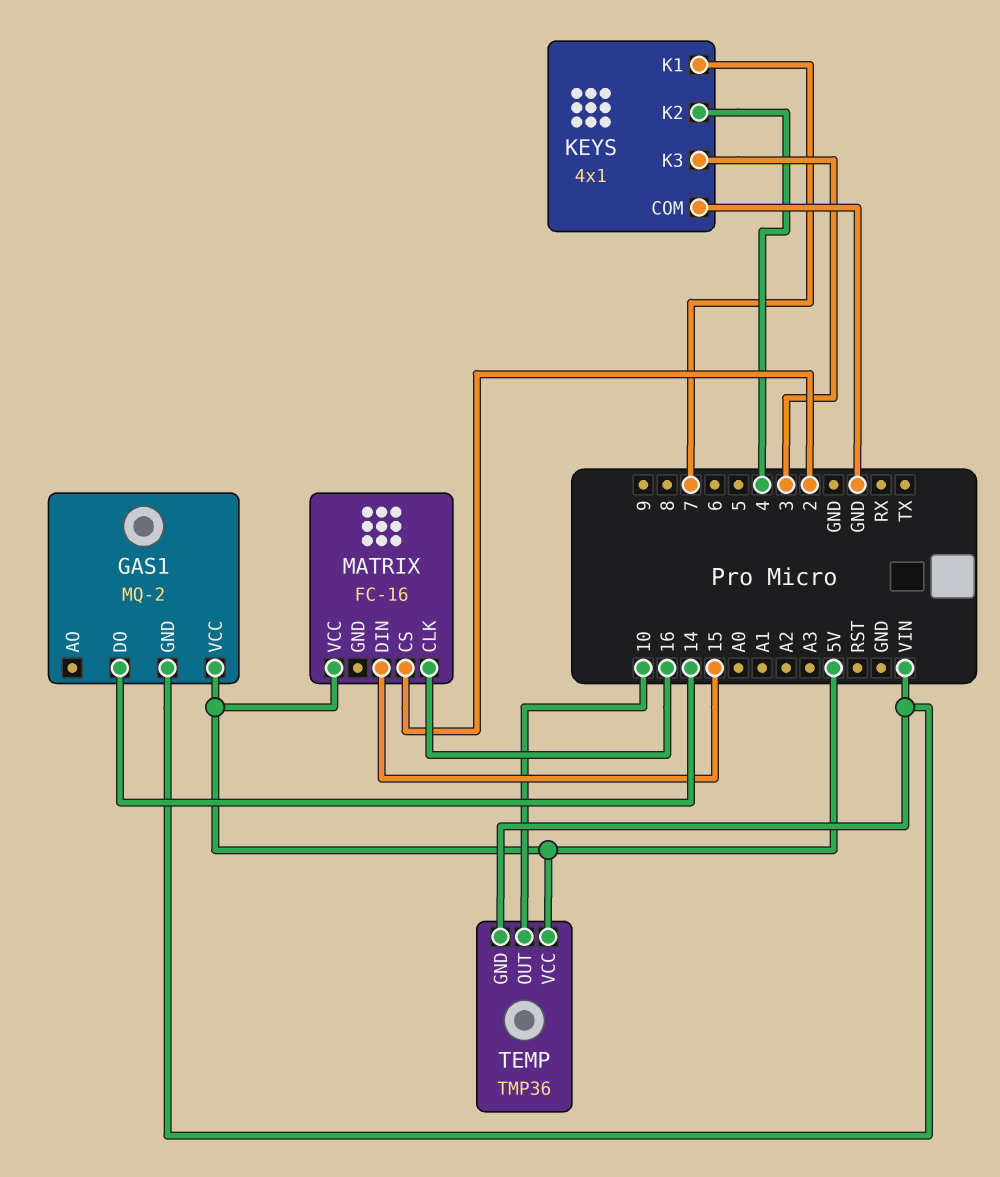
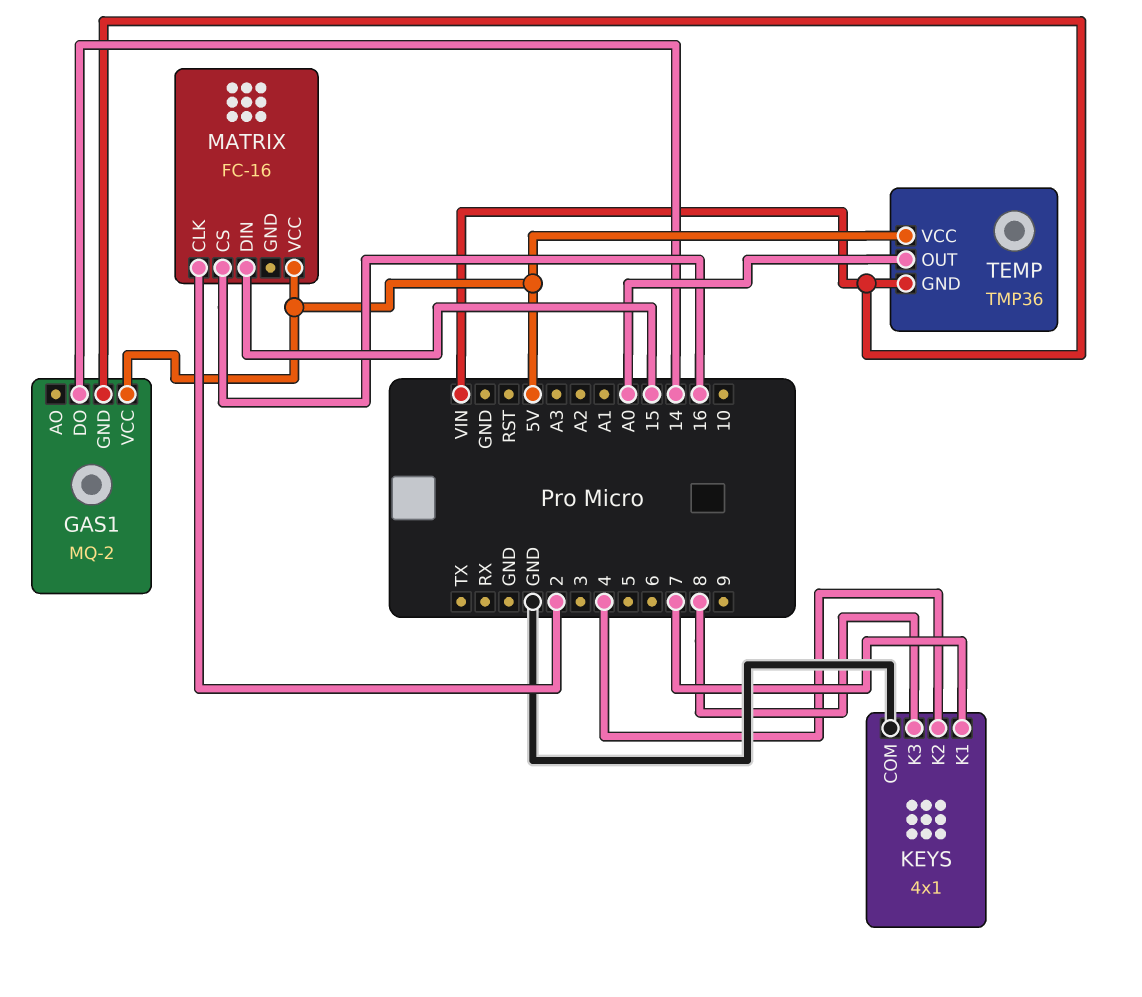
KEYS pin K3: 3 -> 8
MATRIX pin CLK: 16 -> 2
MATRIX pin CS: 2 -> 16
TEMP pin OUT: 10 -> A0

